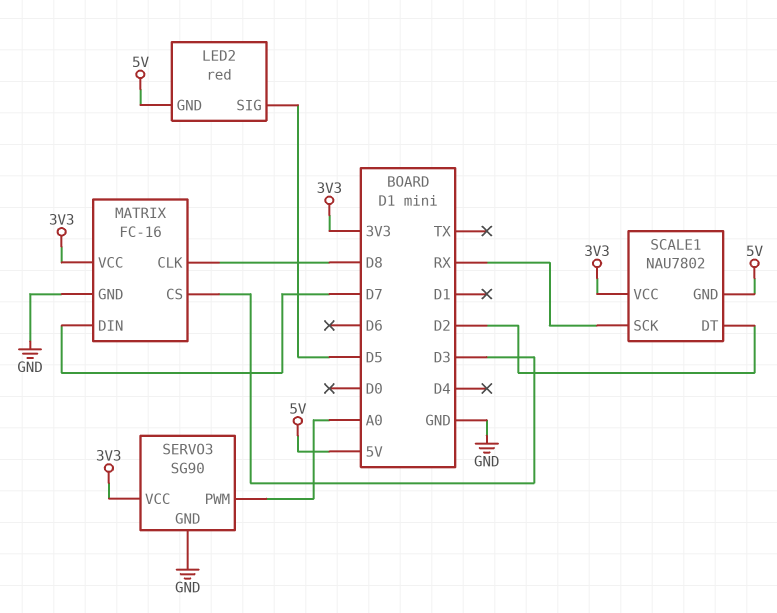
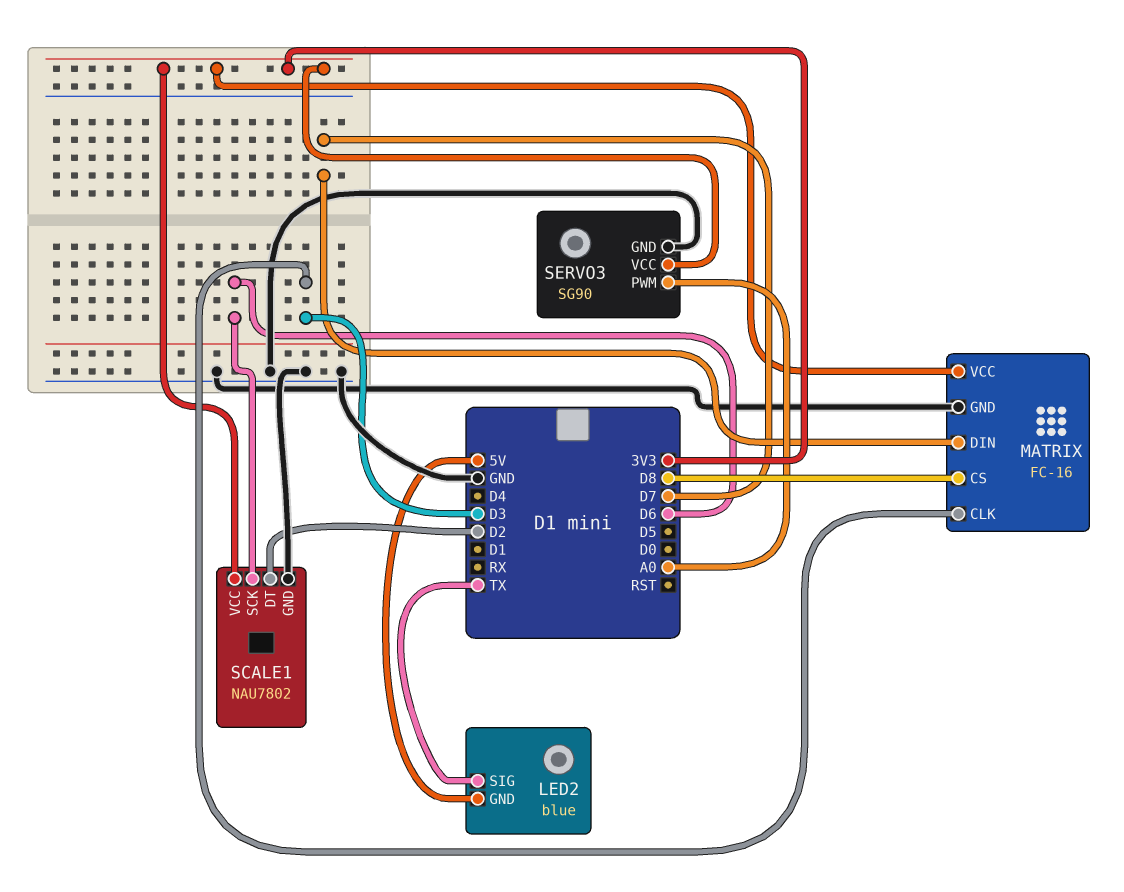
LED2: red -> blue
LED2 pin SIG: D5 -> TX
MATRIX pin CLK: D8 -> D3
MATRIX pin CS: D3 -> D8
SCALE1 pin GND: 5V -> GND
SCALE1 pin SCK: RX -> D6

